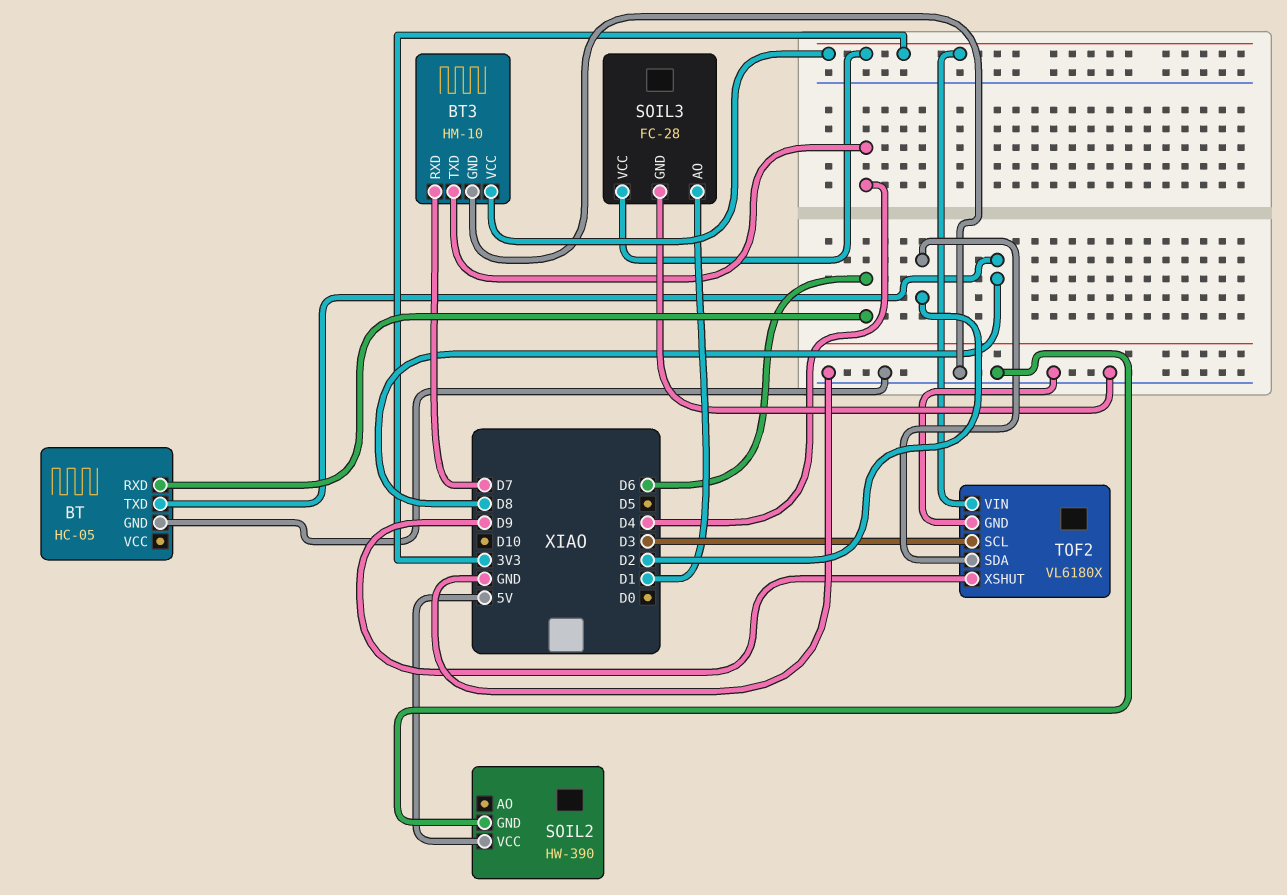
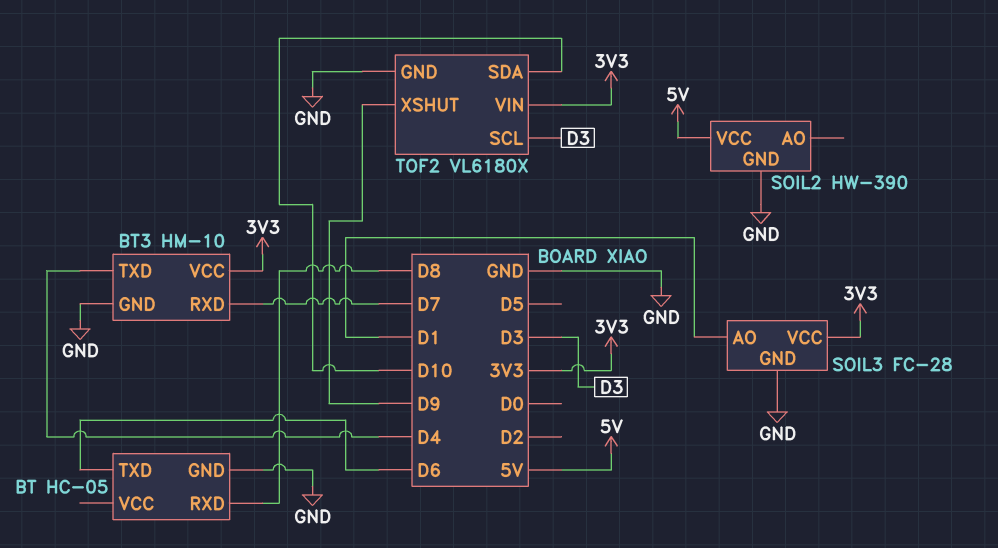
BT pin RXD: D6 -> D8
BT pin TXD: D8 -> D6
TOF2 pin SDA: D2 -> D10

